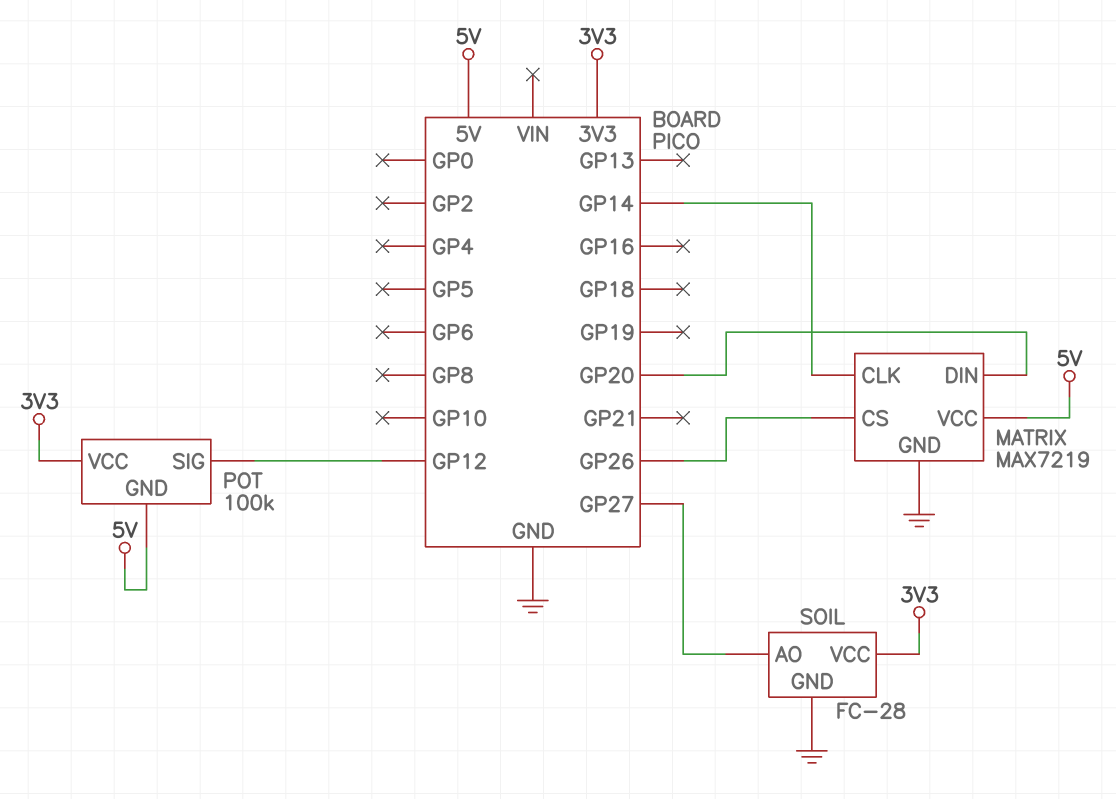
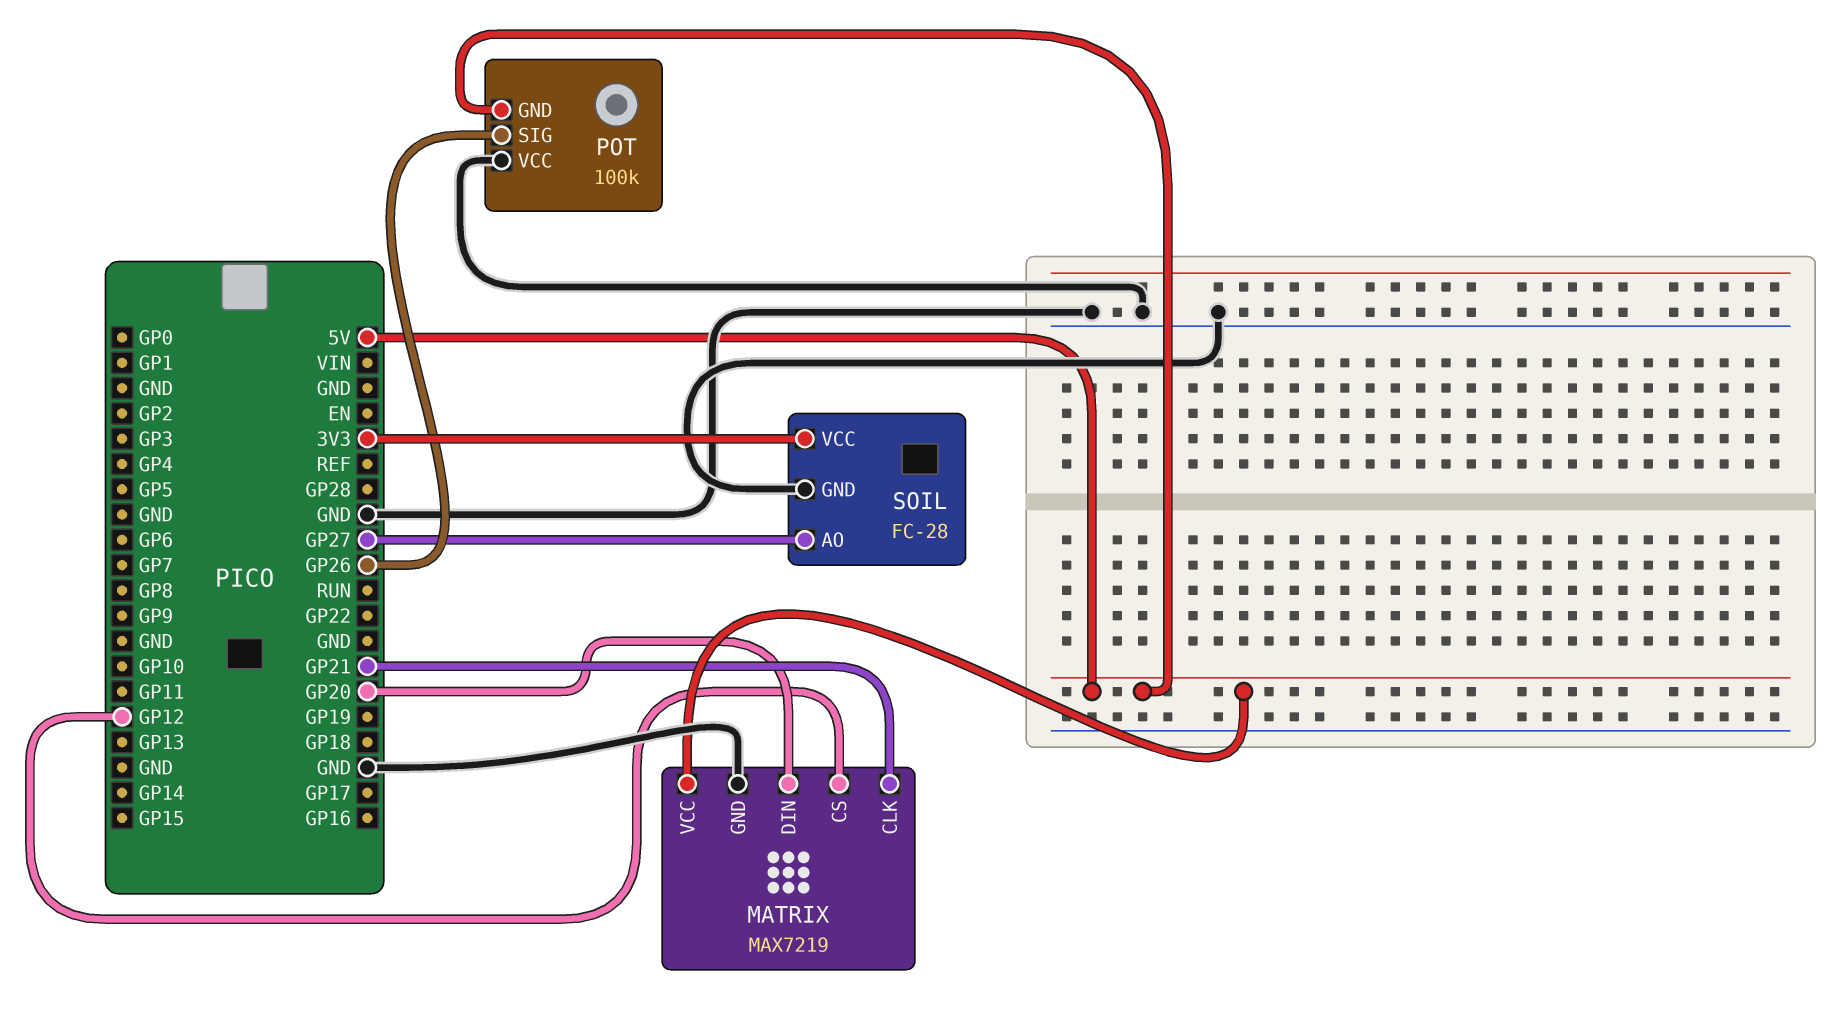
MATRIX pin CLK: GP14 -> GP21
MATRIX pin CS: GP26 -> GP12
POT pin SIG: GP12 -> GP26
POT pin VCC: 3V3 -> GND

